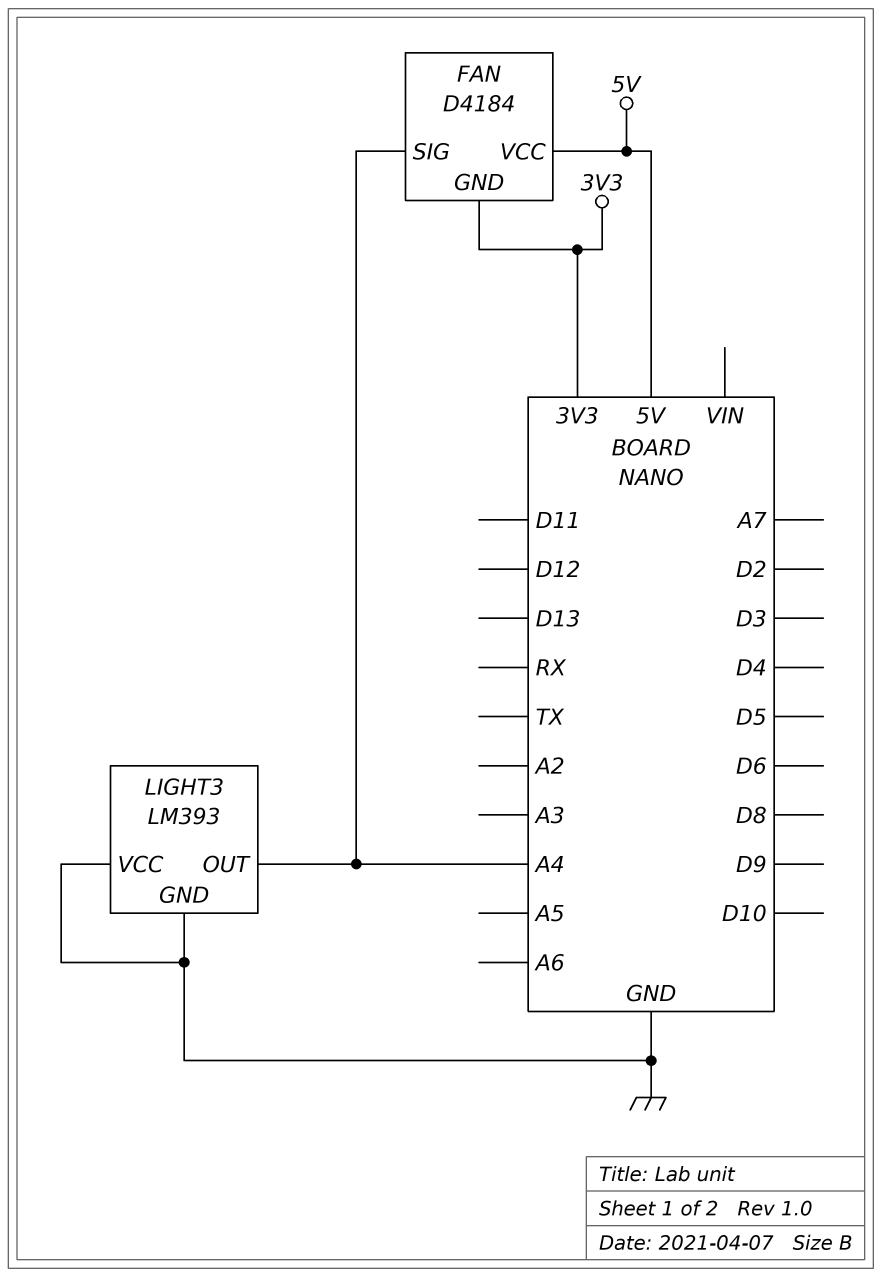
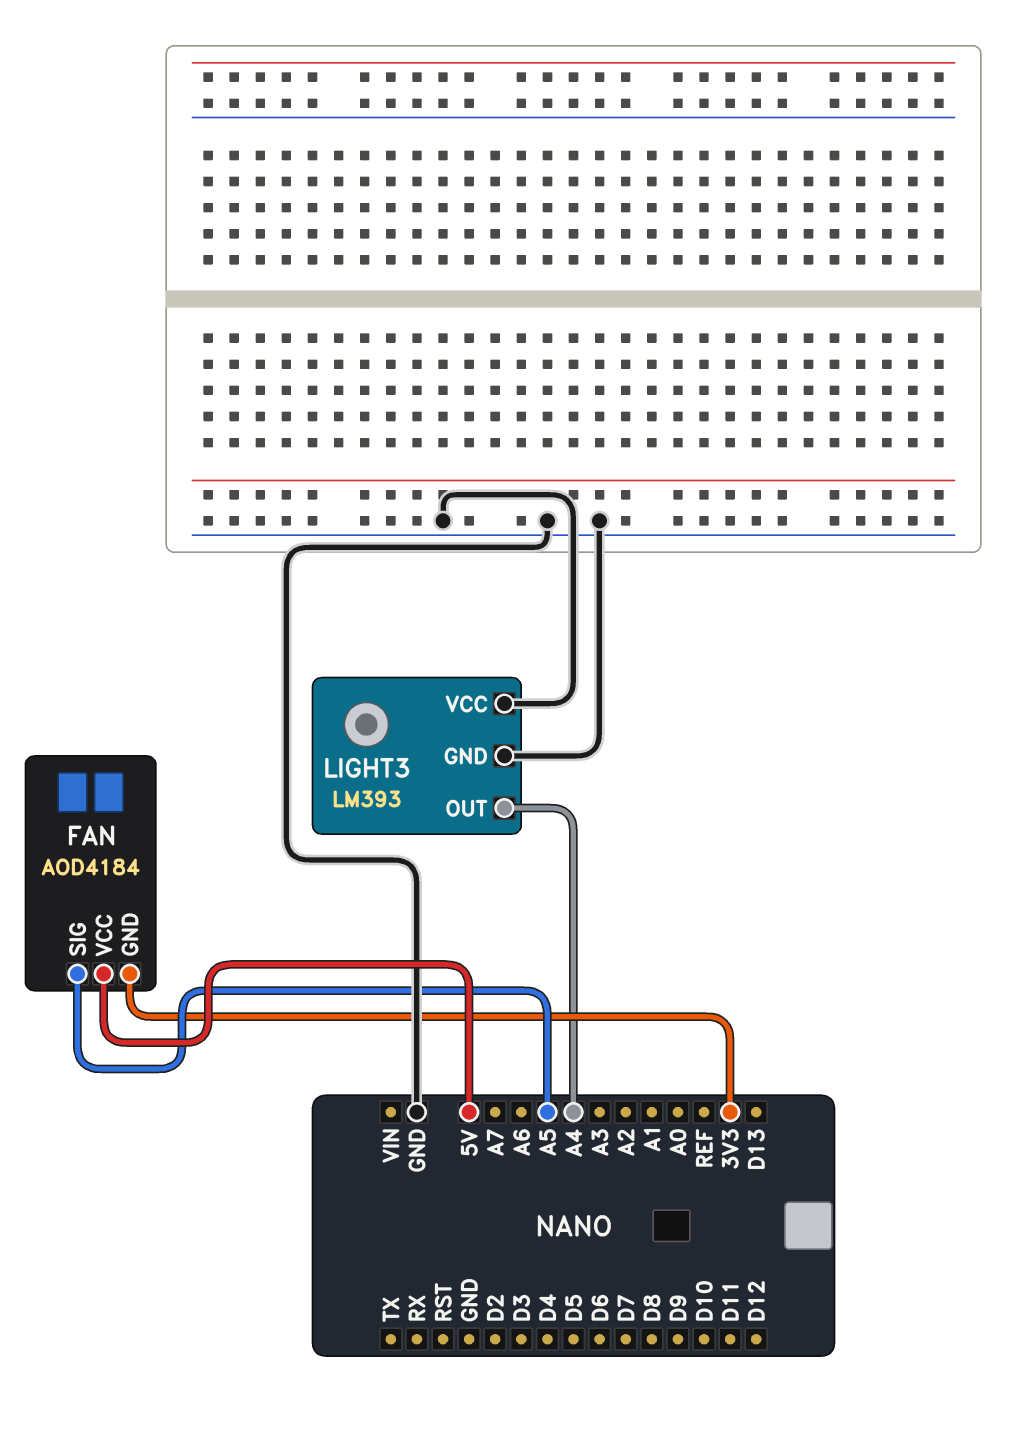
FAN: D4184 -> AOD4184
FAN pin SIG: A4 -> A5

